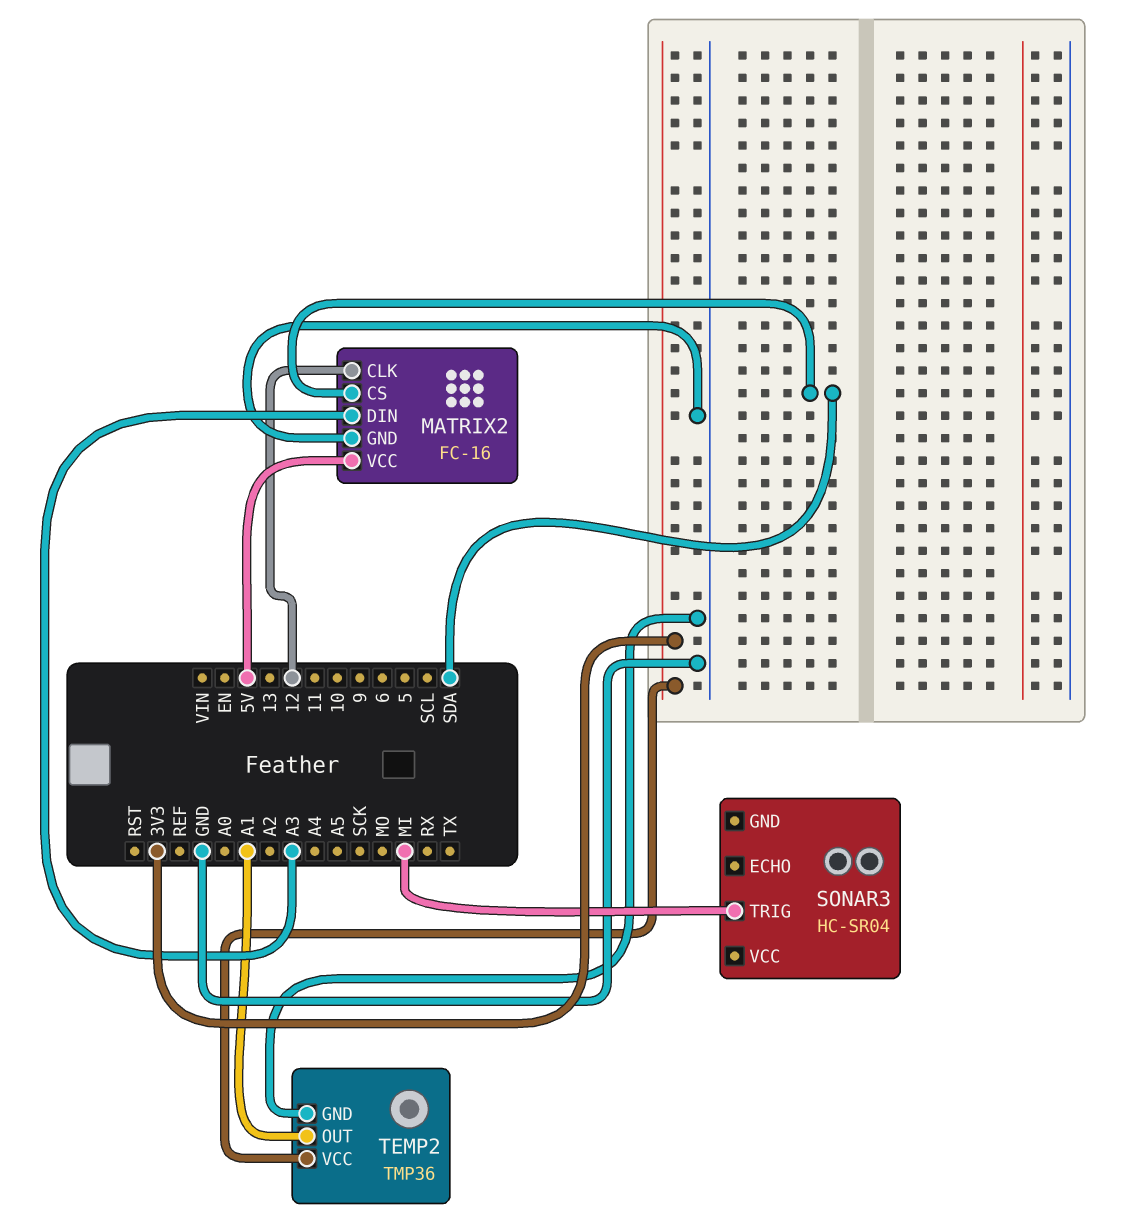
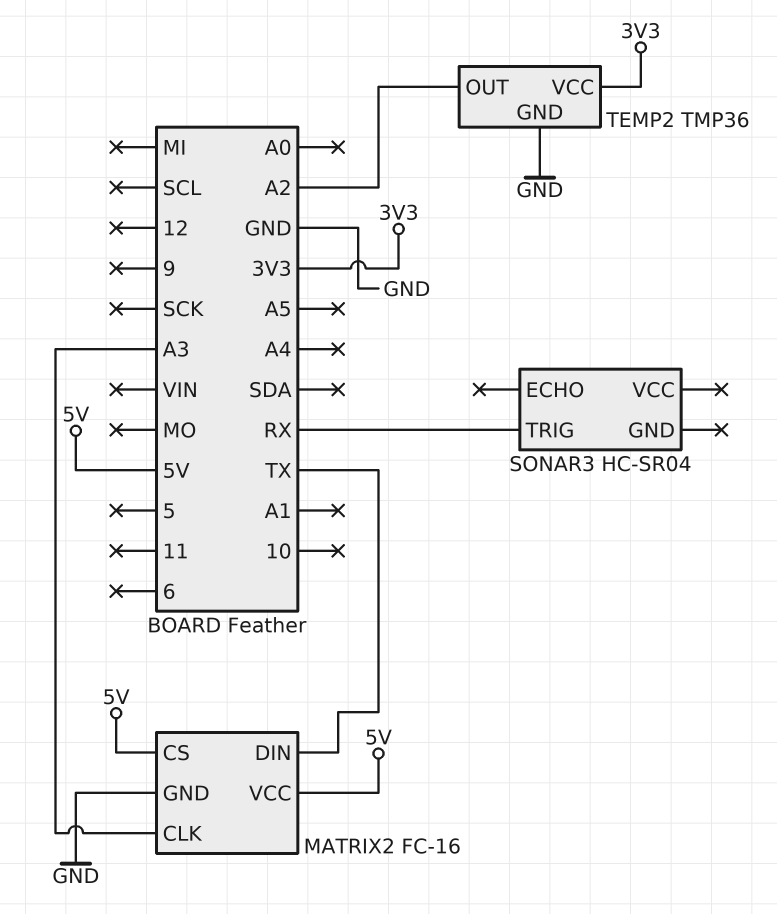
MATRIX2 pin CLK: 12 -> A3
MATRIX2 pin CS: SDA -> 5V
MATRIX2 pin DIN: A3 -> TX
SONAR3 pin TRIG: MI -> RX
TEMP2 pin OUT: A1 -> A2

